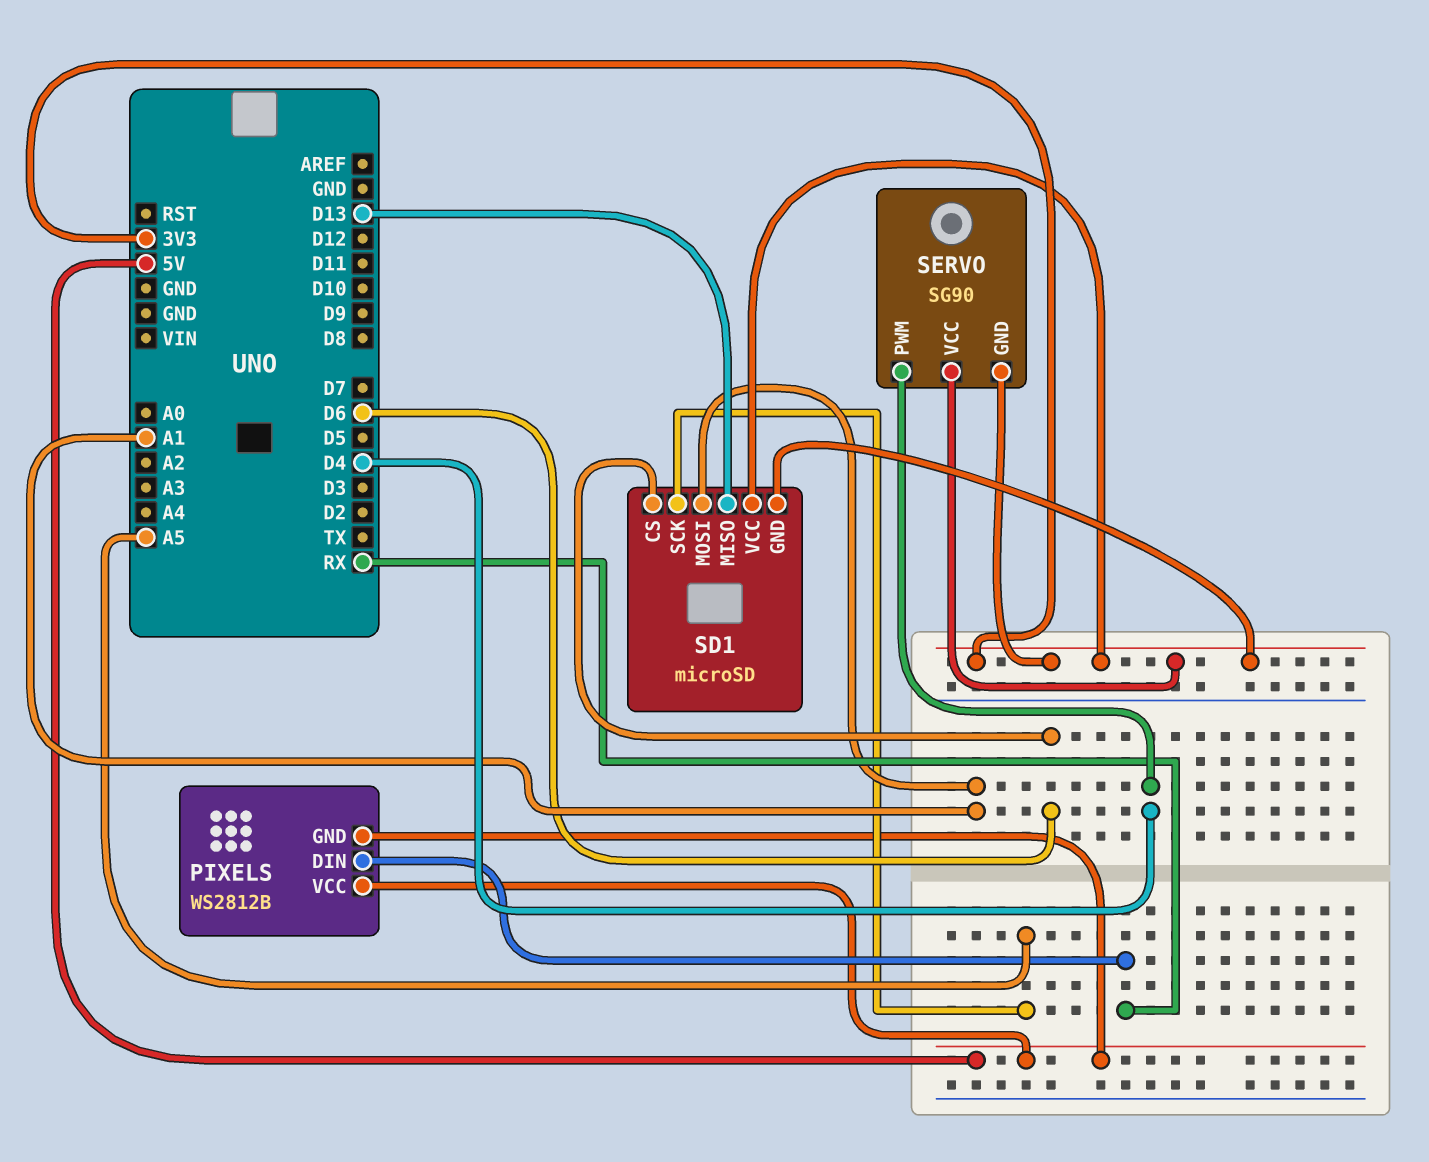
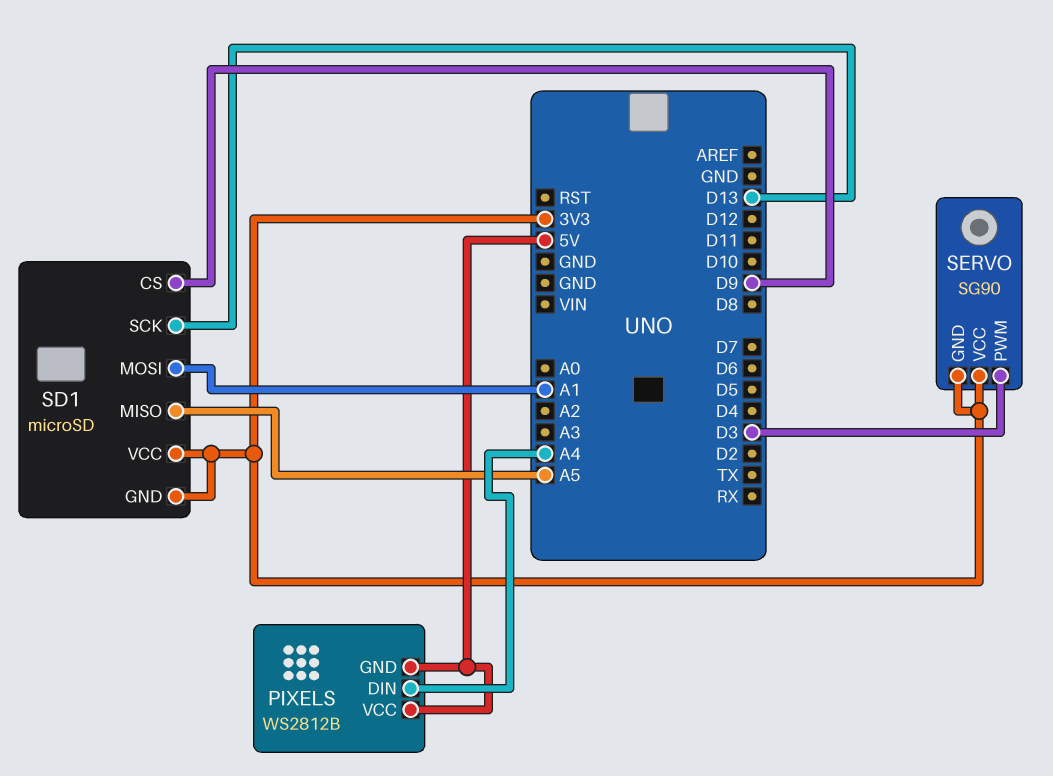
PIXELS pin DIN: RX -> A4
SD1 pin CS: D6 -> D9
SD1 pin MISO: D13 -> A5
SD1 pin SCK: A5 -> D13
SERVO pin PWM: D4 -> D3

